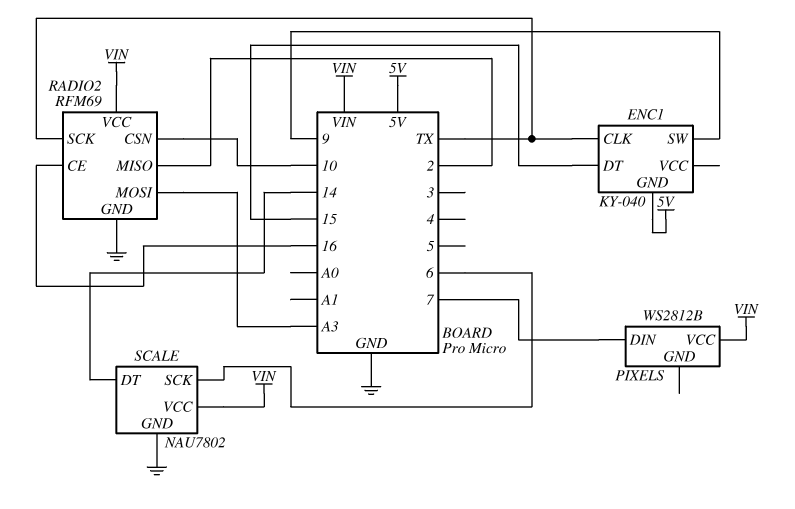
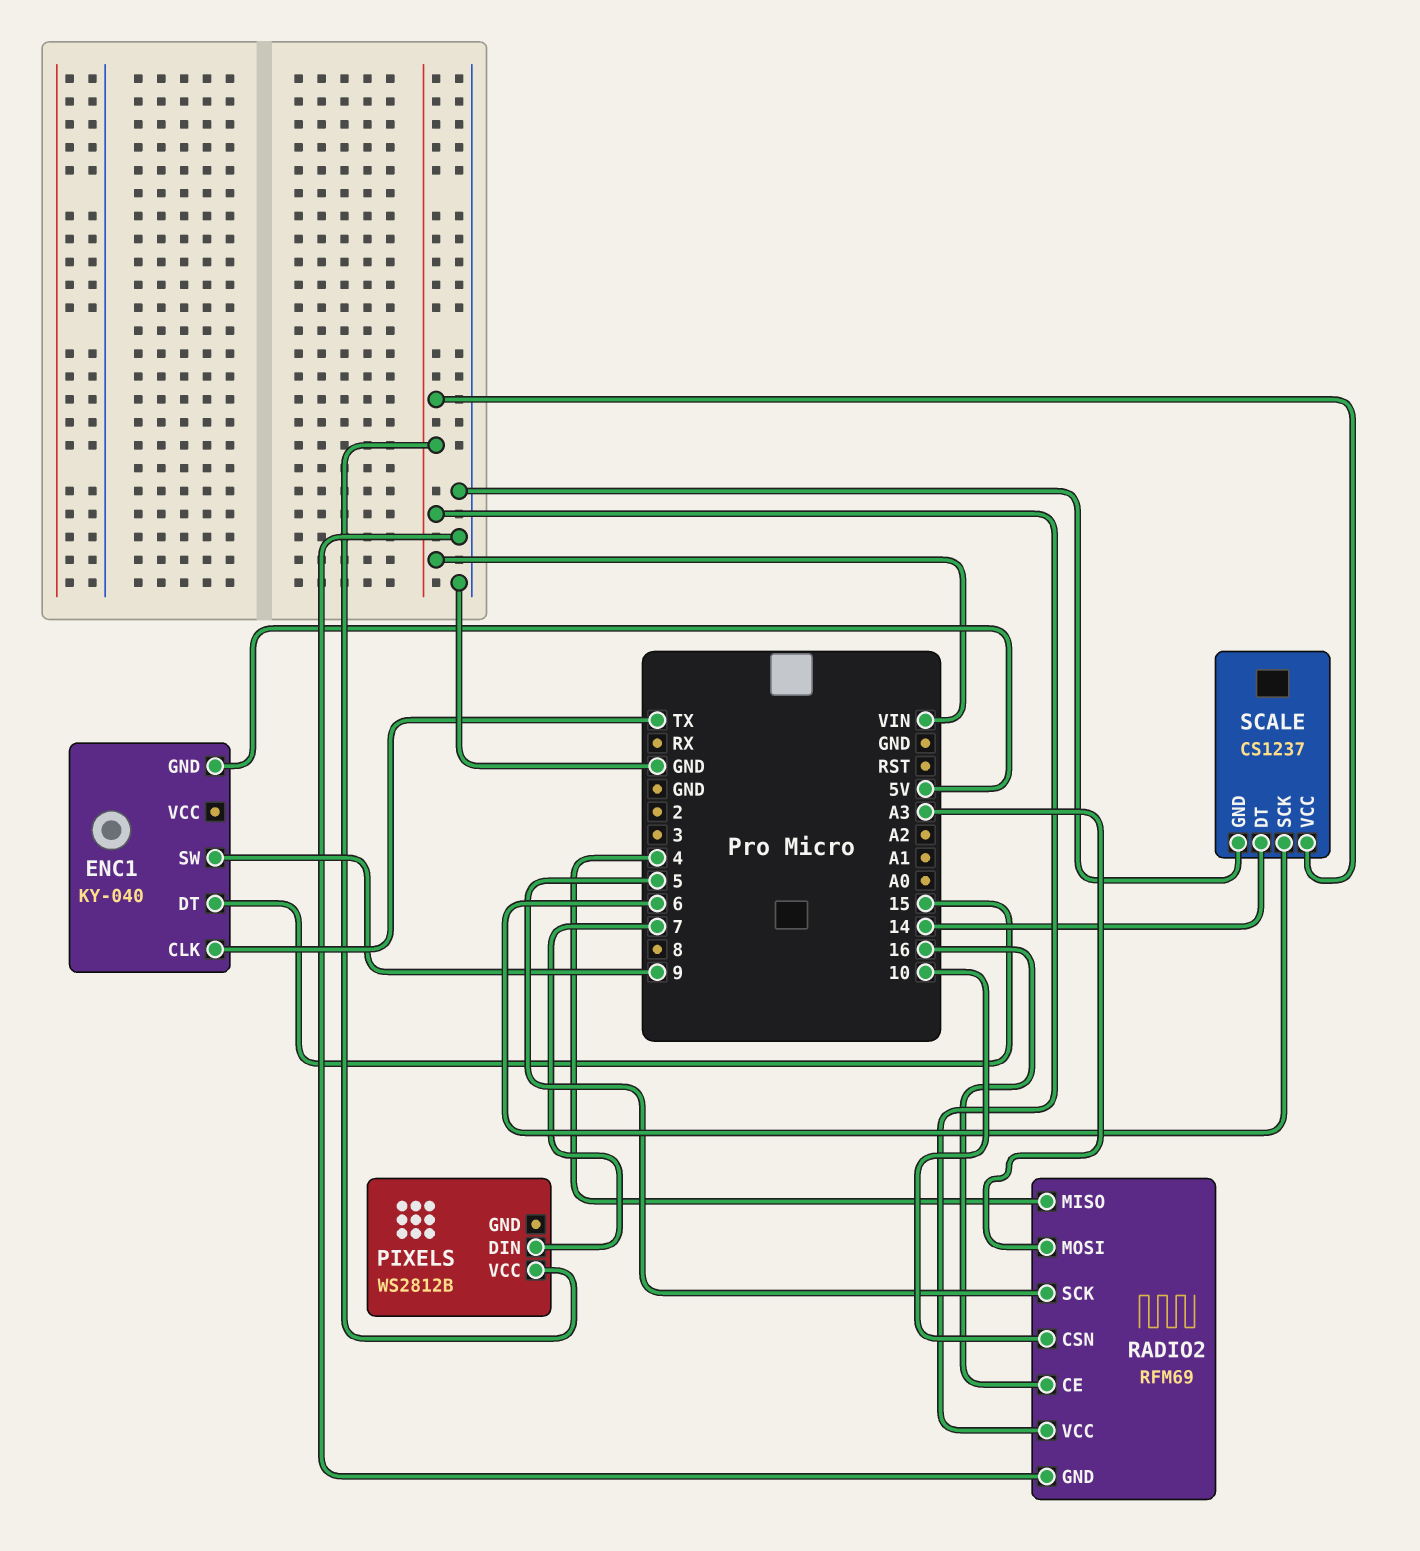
RADIO2 pin MISO: 2 -> 4
RADIO2 pin SCK: TX -> 5
SCALE: NAU7802 -> CS1237

